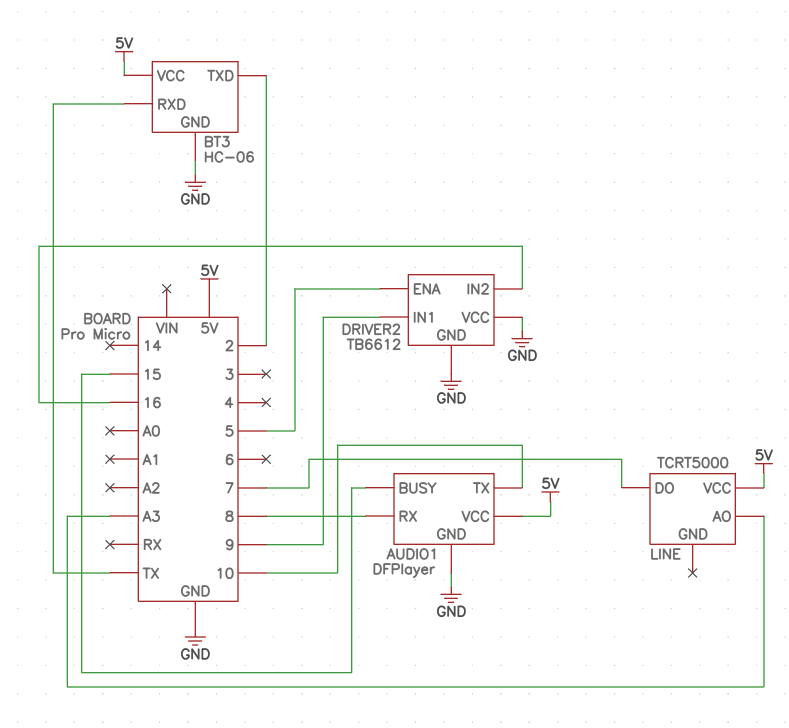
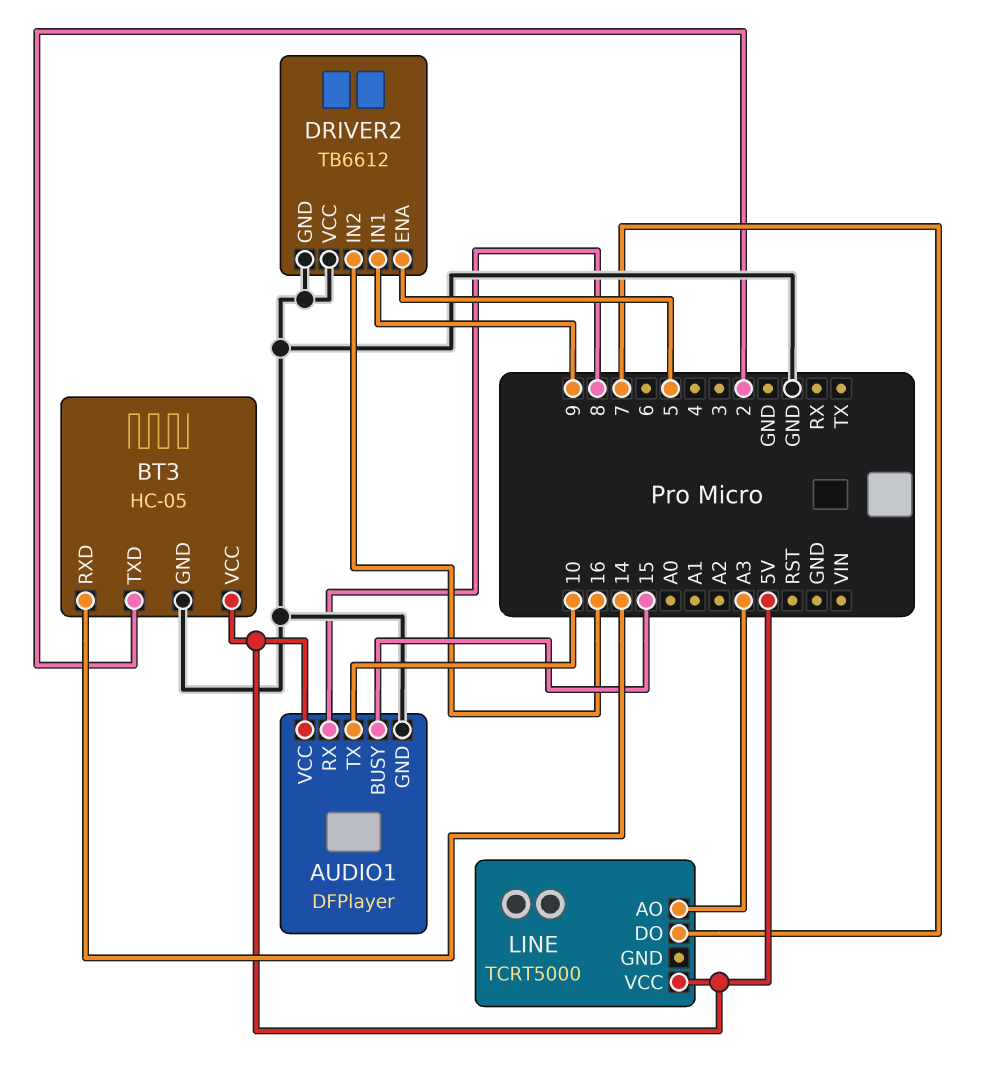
BT3: HC-06 -> HC-05
BT3 pin RXD: TX -> 14

